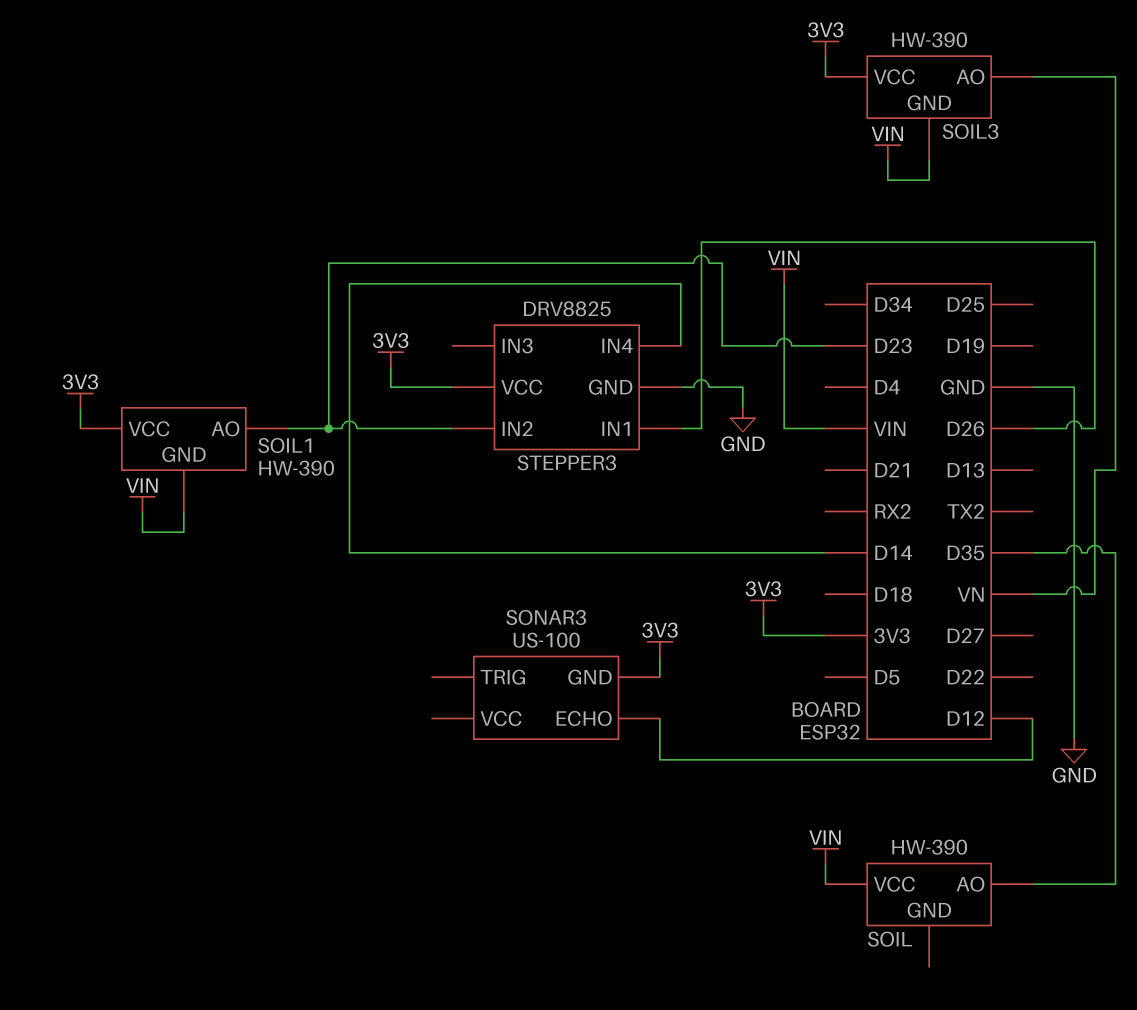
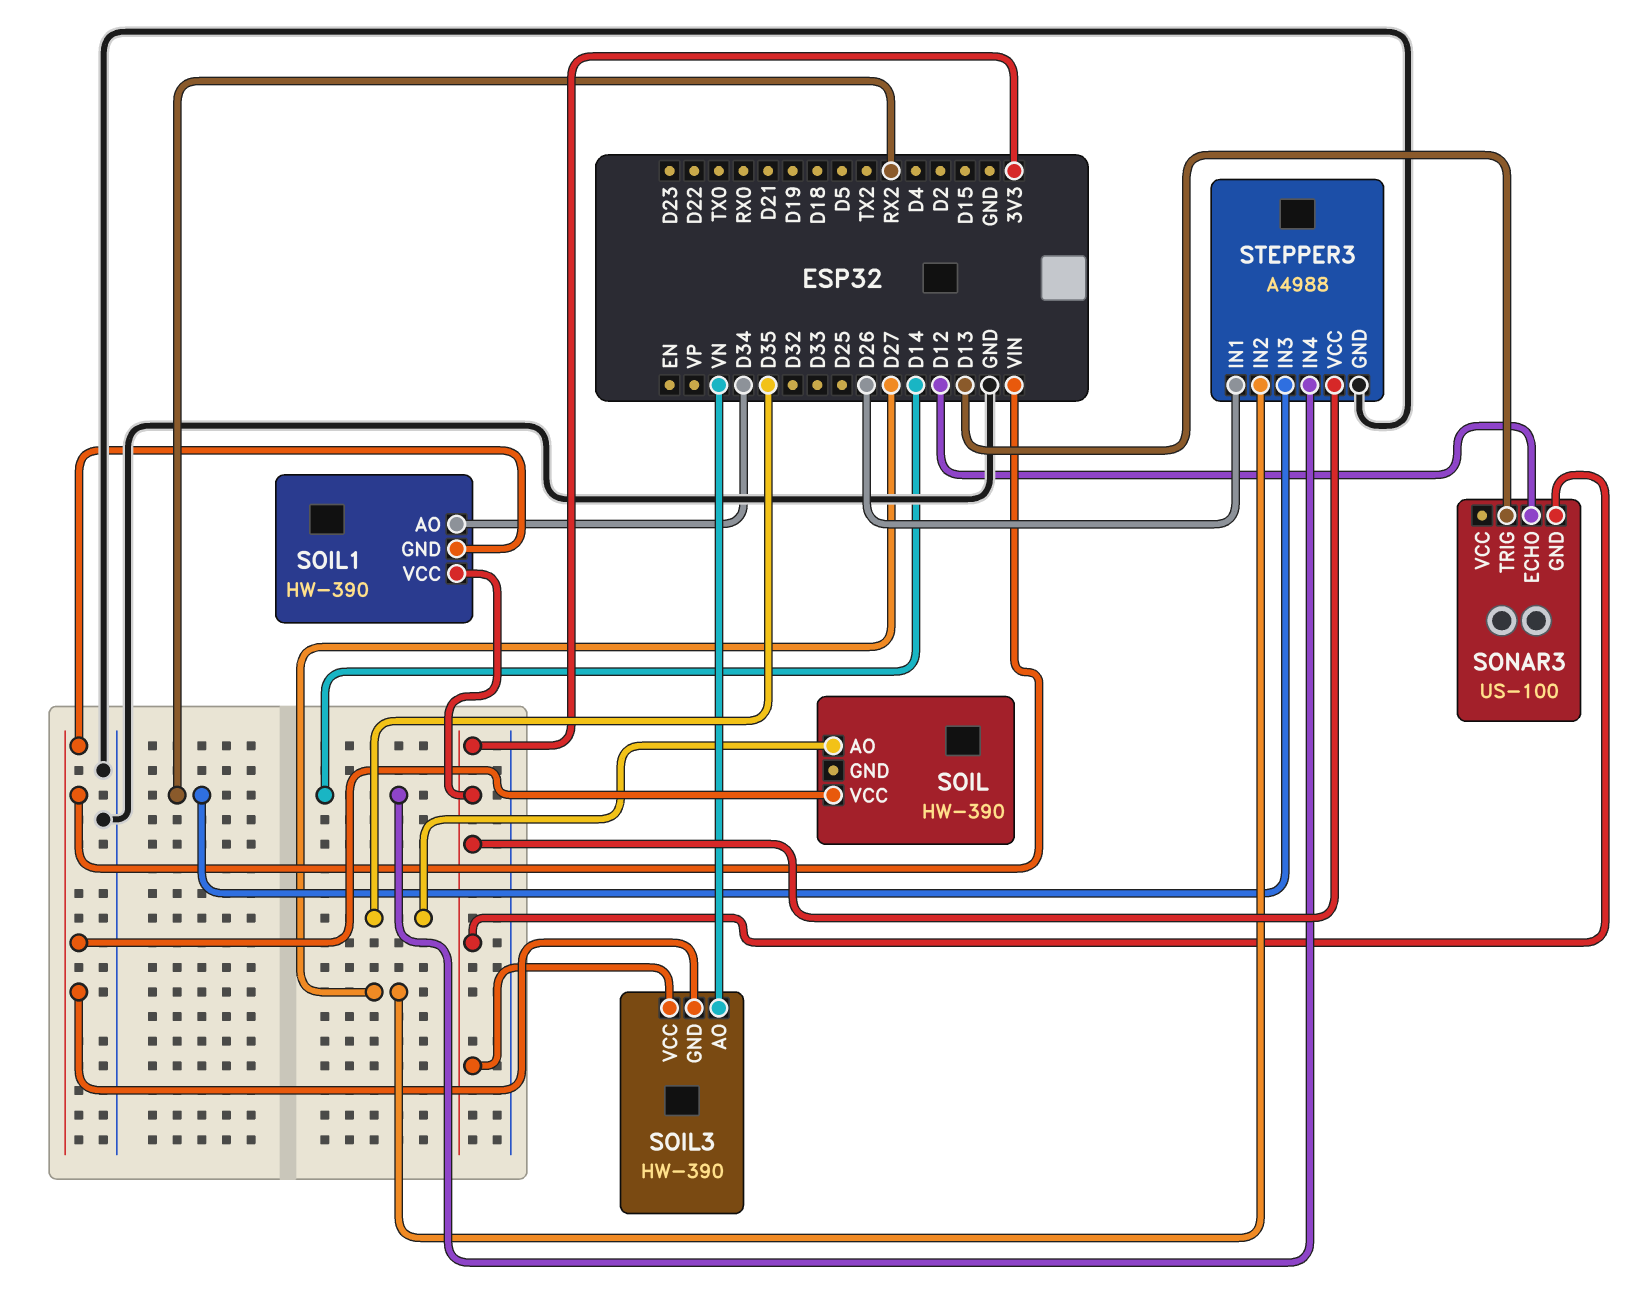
SOIL1 pin AO: D23 -> D34
SONAR3 pin TRIG: none -> D13
STEPPER3: DRV8825 -> A4988
STEPPER3 pin IN2: D23 -> D27
STEPPER3 pin IN3: none -> RX2

